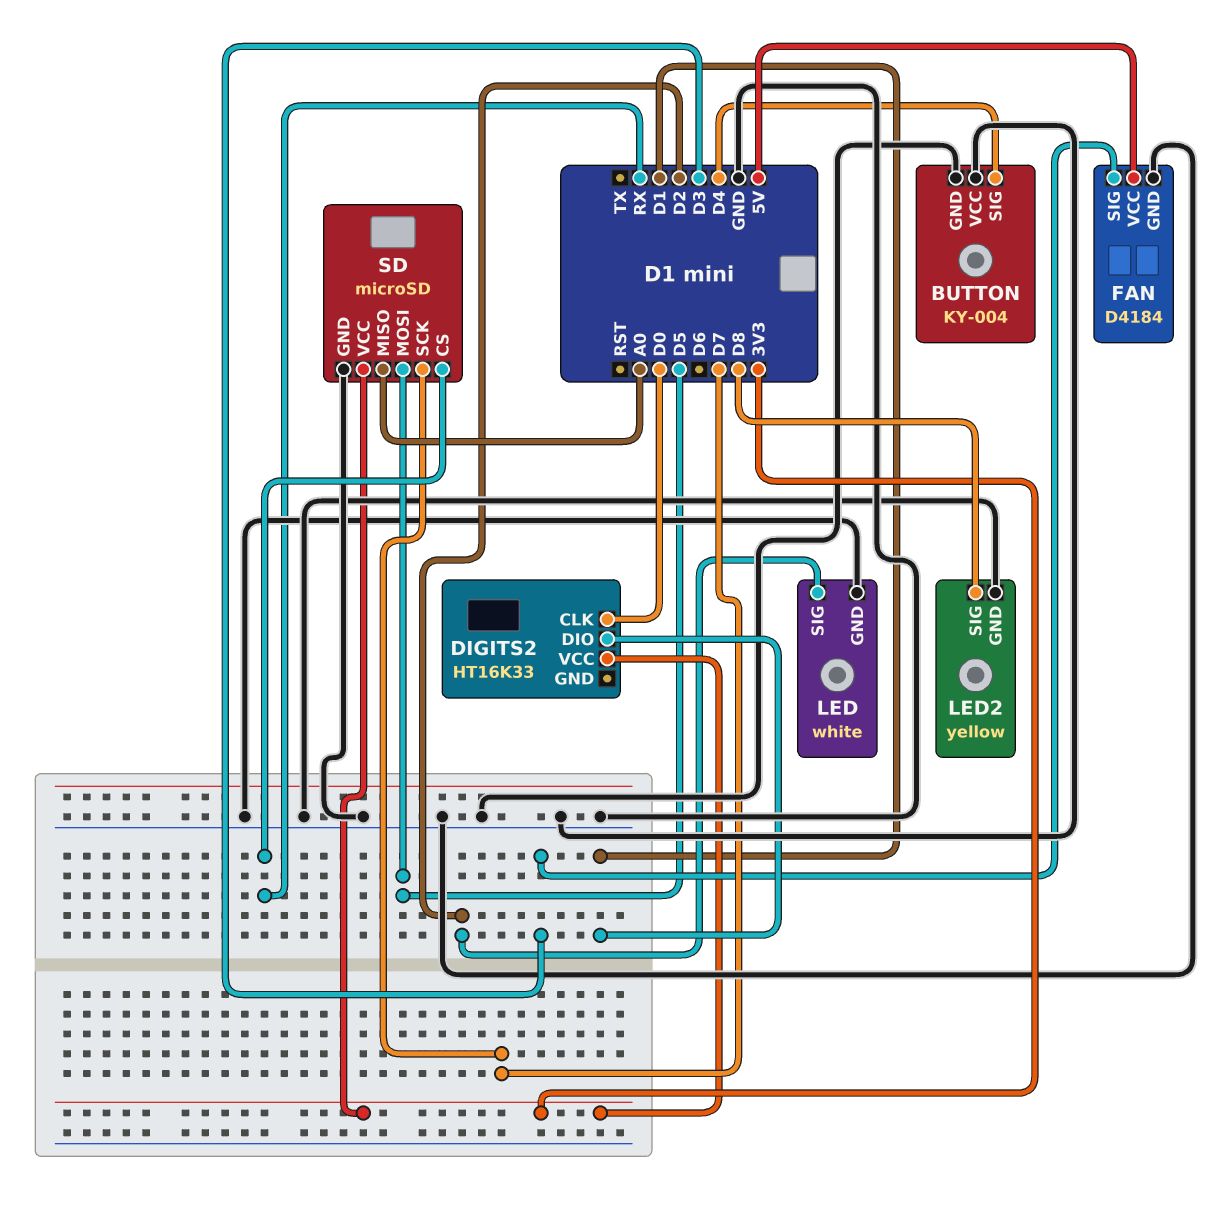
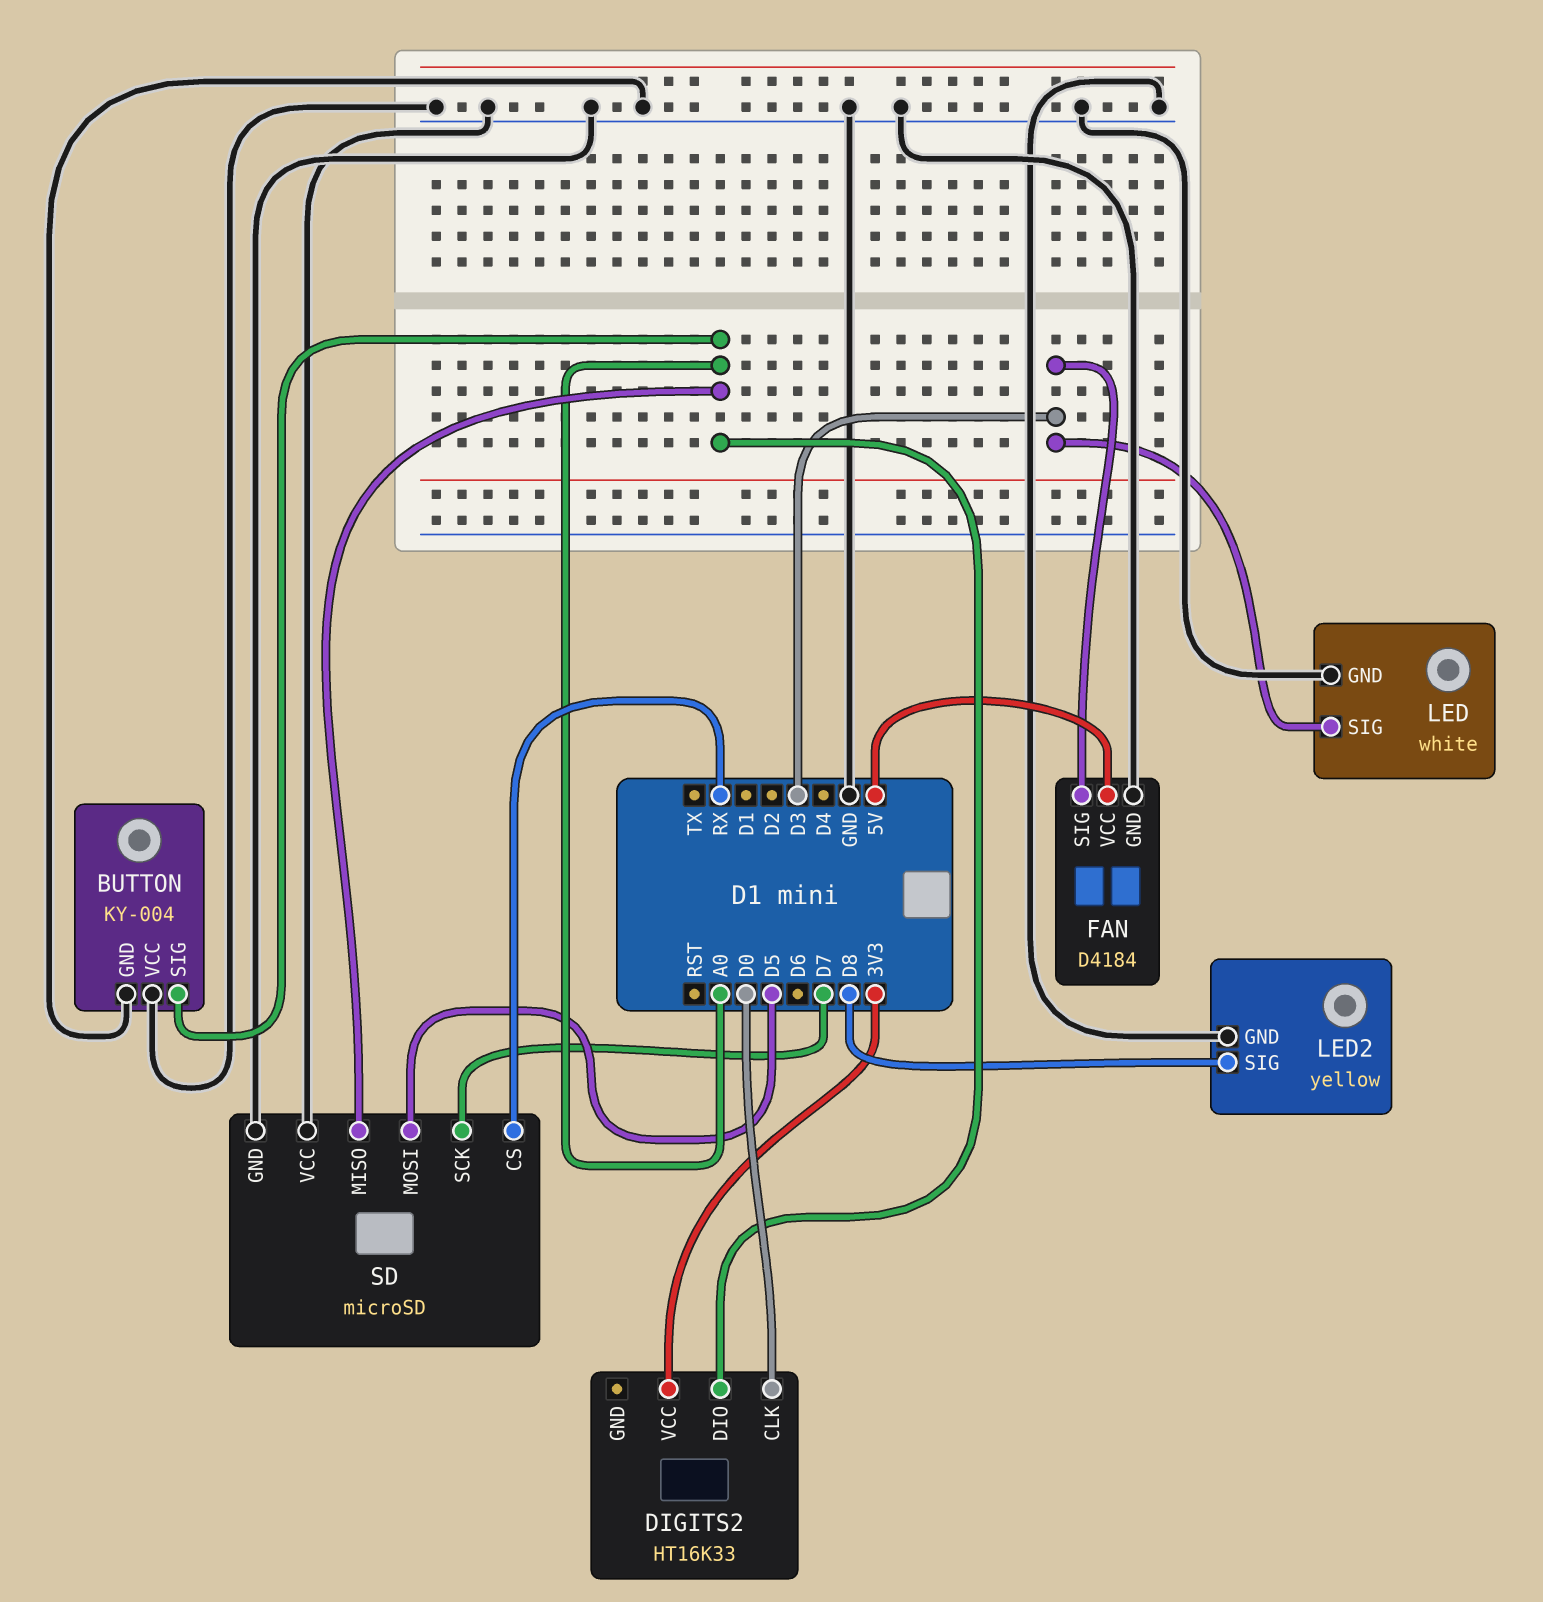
BUTTON pin SIG: D4 -> A0
DIGITS2 pin DIO: D1 -> A0
LED pin SIG: D2 -> D3
SD pin VCC: 3V3 -> GND

